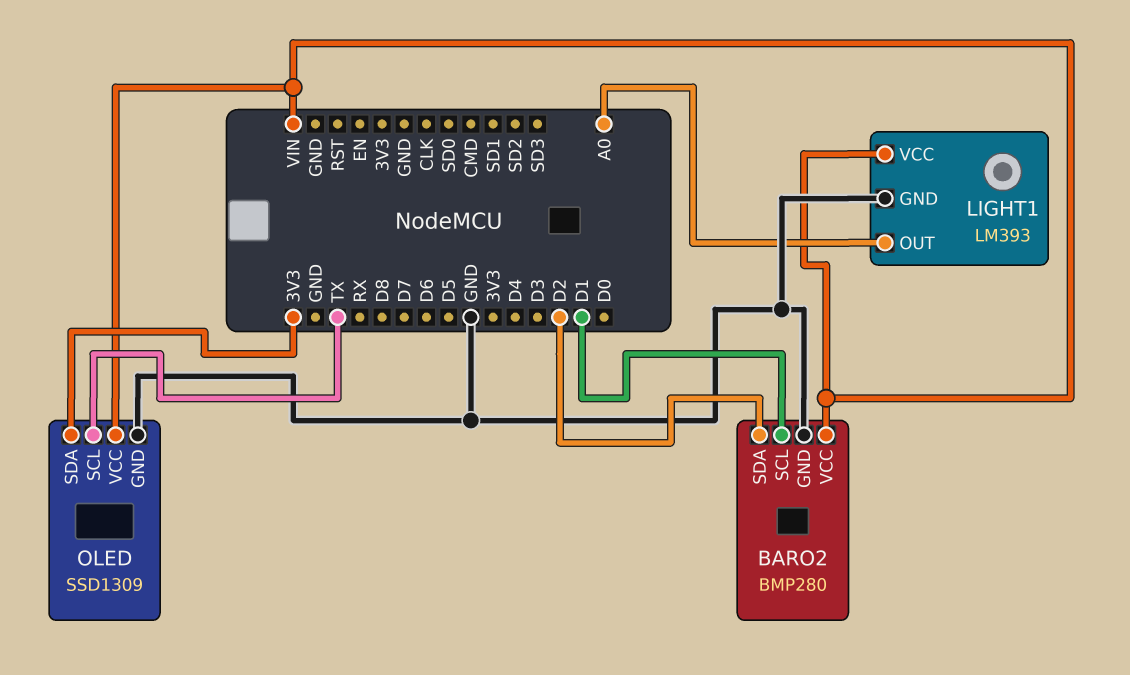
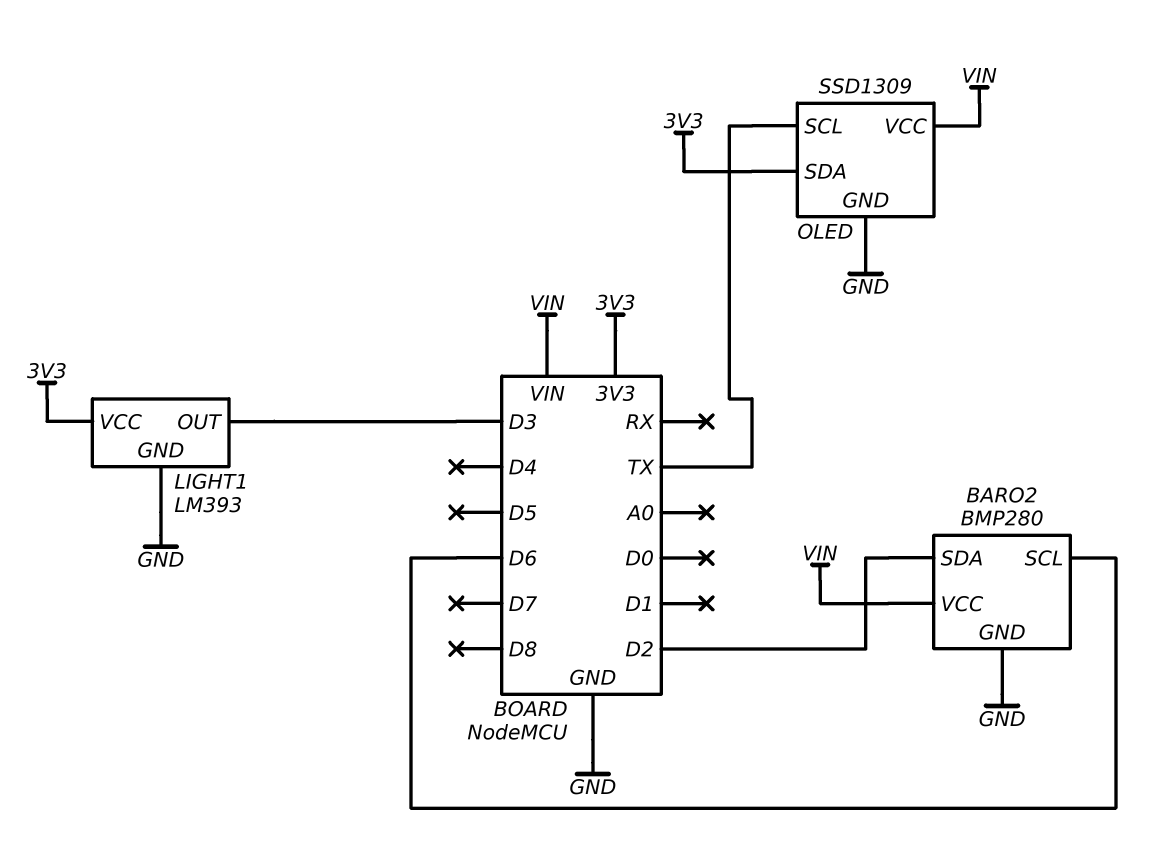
BARO2 pin SCL: D1 -> D6
LIGHT1 pin OUT: A0 -> D3
LIGHT1 pin VCC: VIN -> 3V3

